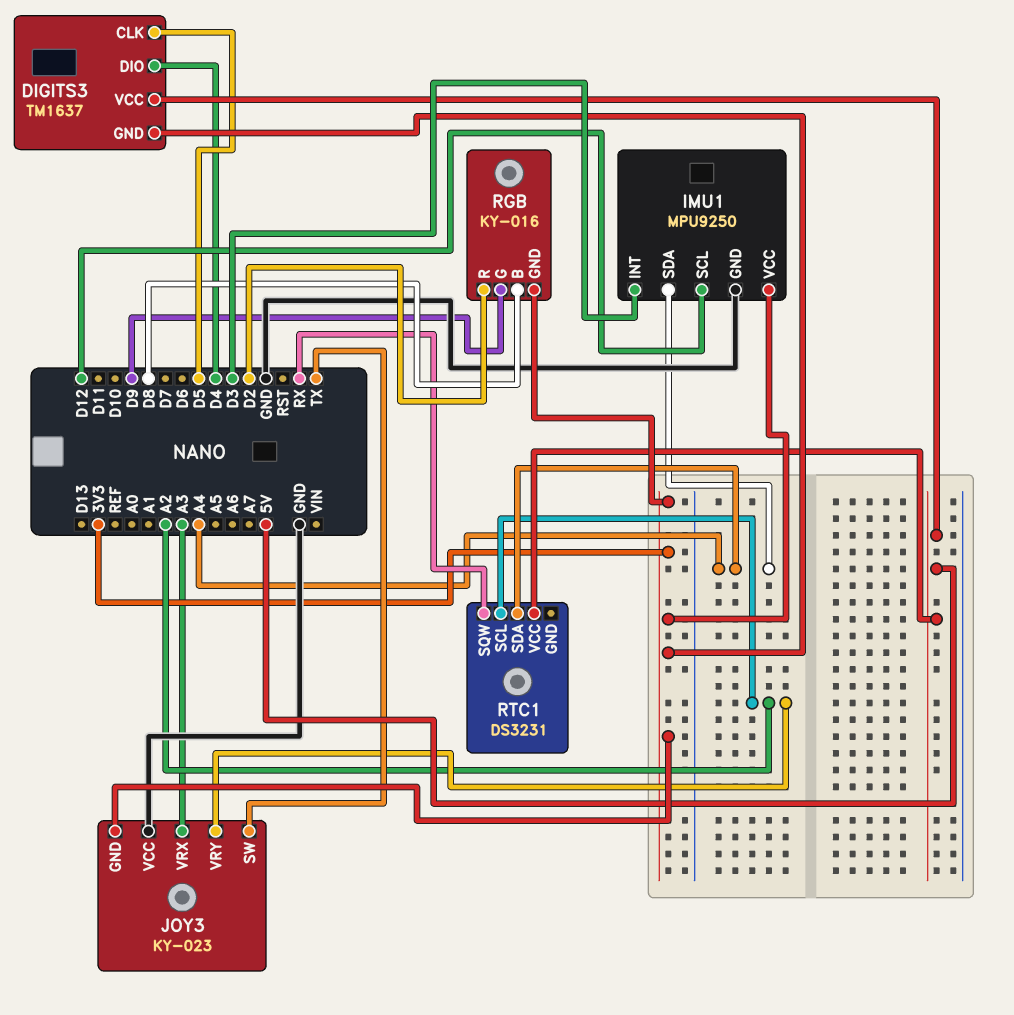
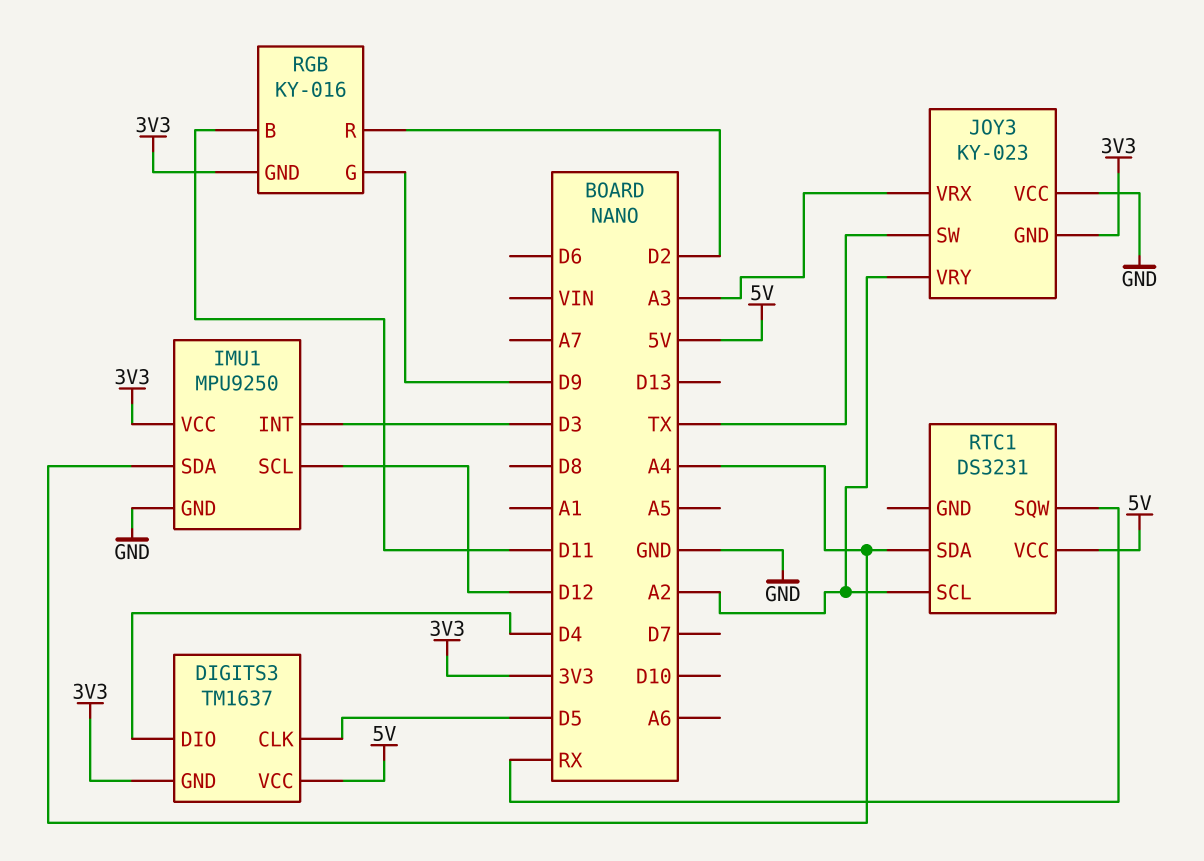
RGB pin B: D8 -> D11

